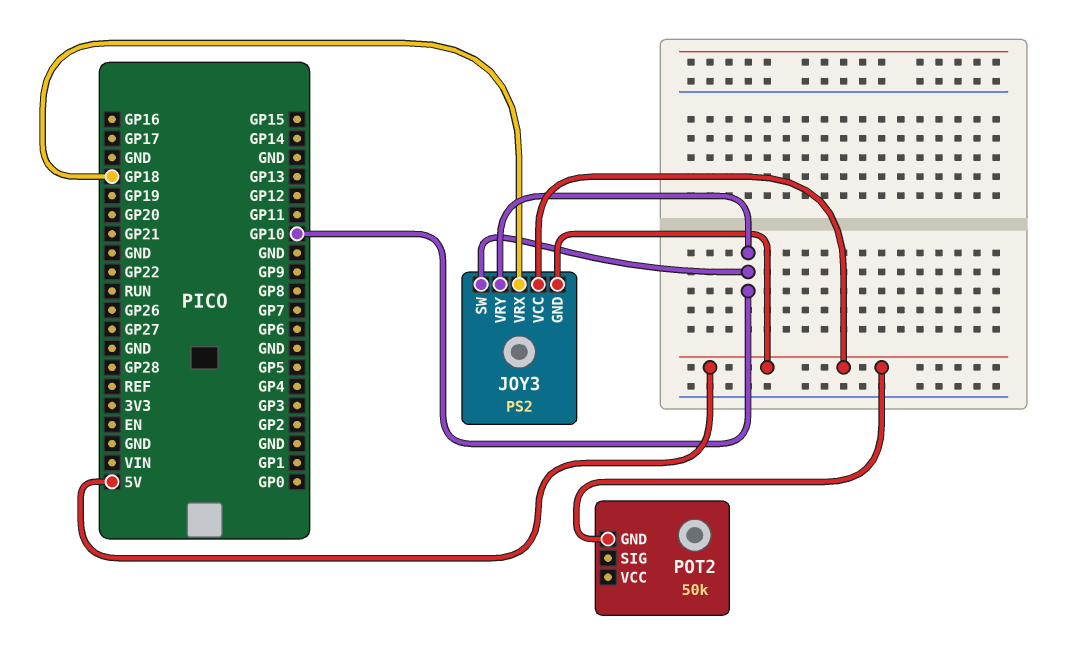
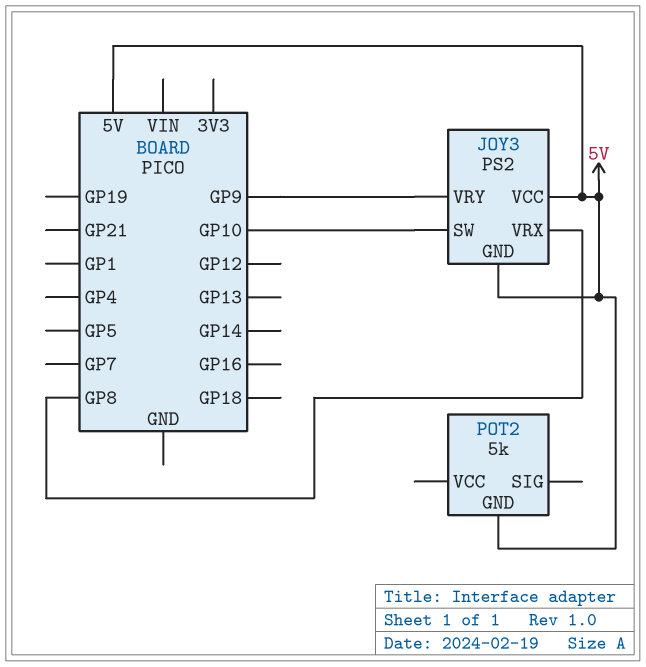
JOY3 pin VRX: GP18 -> GP8
JOY3 pin VRY: GP10 -> GP9
POT2: 50k -> 5k

